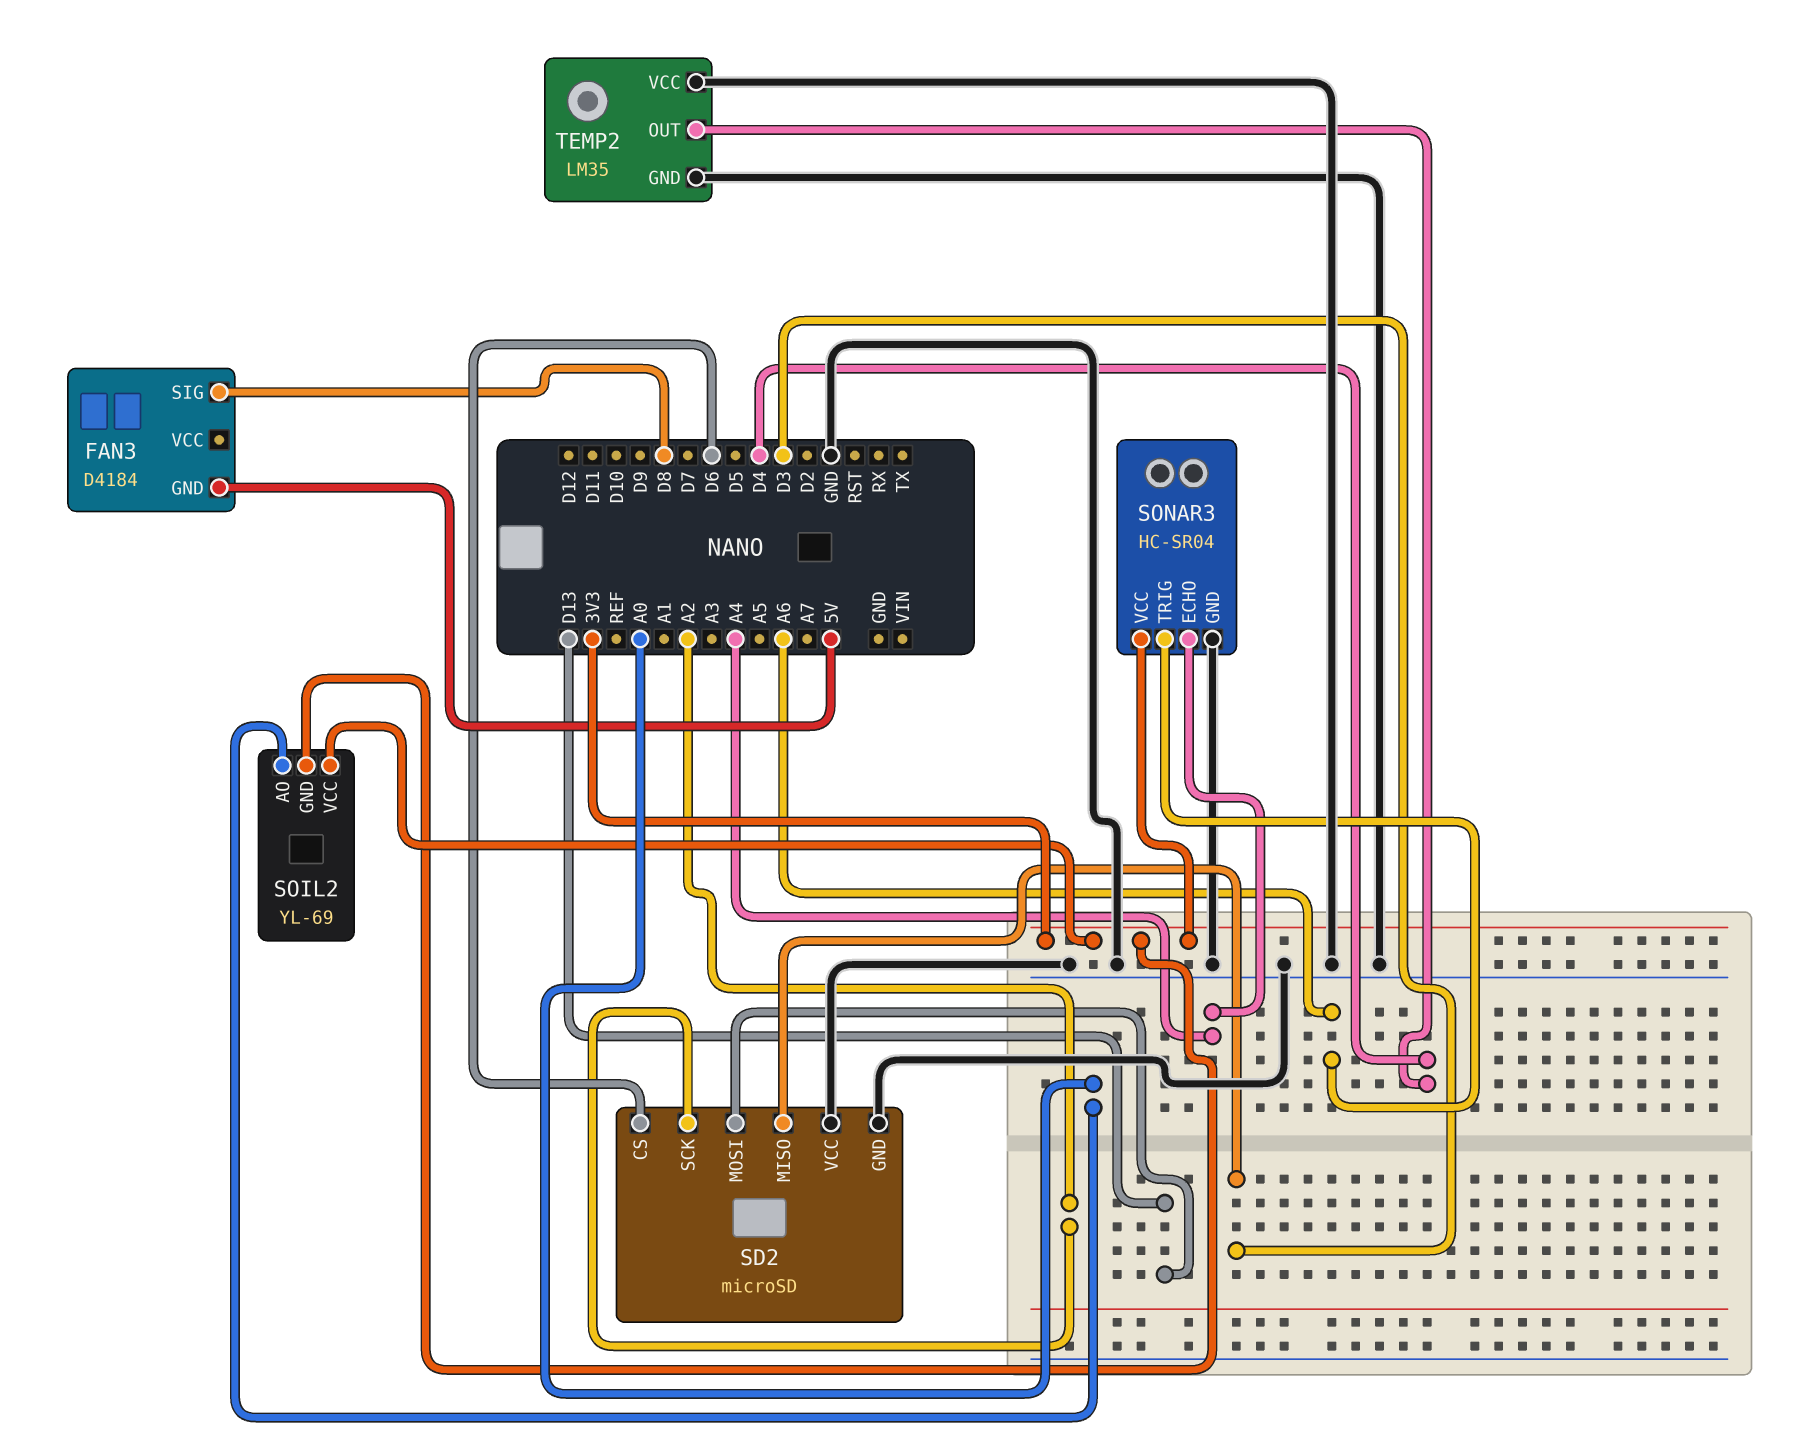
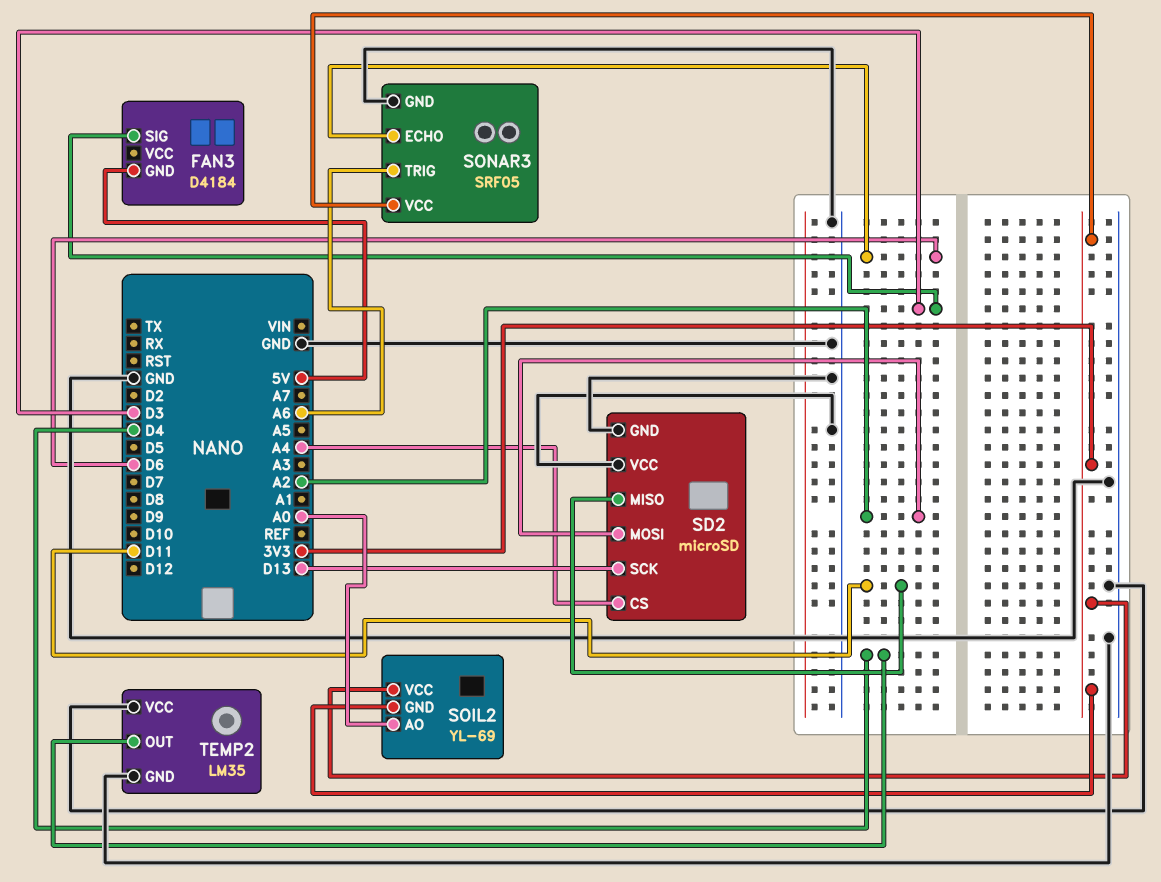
FAN3 pin SIG: D8 -> D3
SD2 pin CS: D6 -> A4
SD2 pin MISO: D3 -> D11
SD2 pin MOSI: D13 -> A2
SD2 pin SCK: A2 -> D13
SONAR3: HC-SR04 -> SRF05
SONAR3 pin ECHO: A4 -> D6

